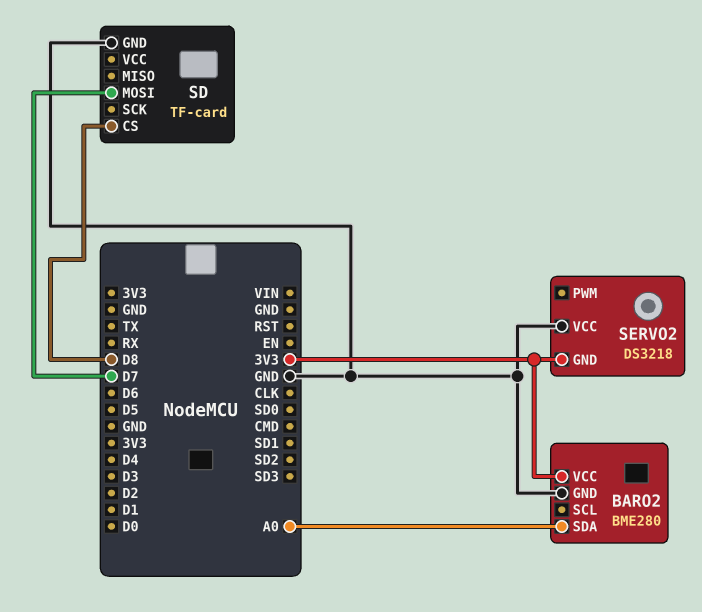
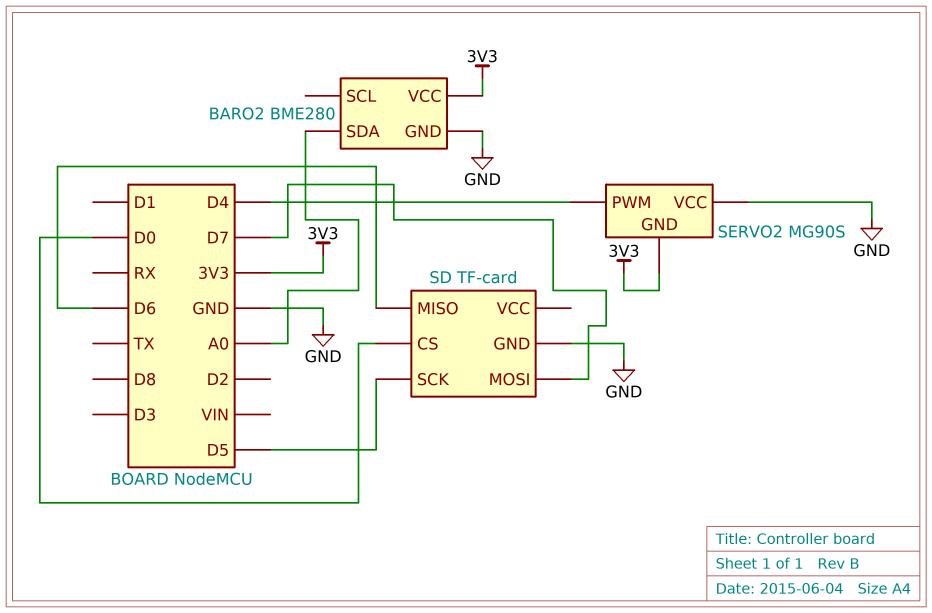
SD pin CS: D8 -> D0
SD pin MISO: none -> D6
SD pin SCK: none -> D5
SERVO2: DS3218 -> MG90S
SERVO2 pin PWM: none -> D4

